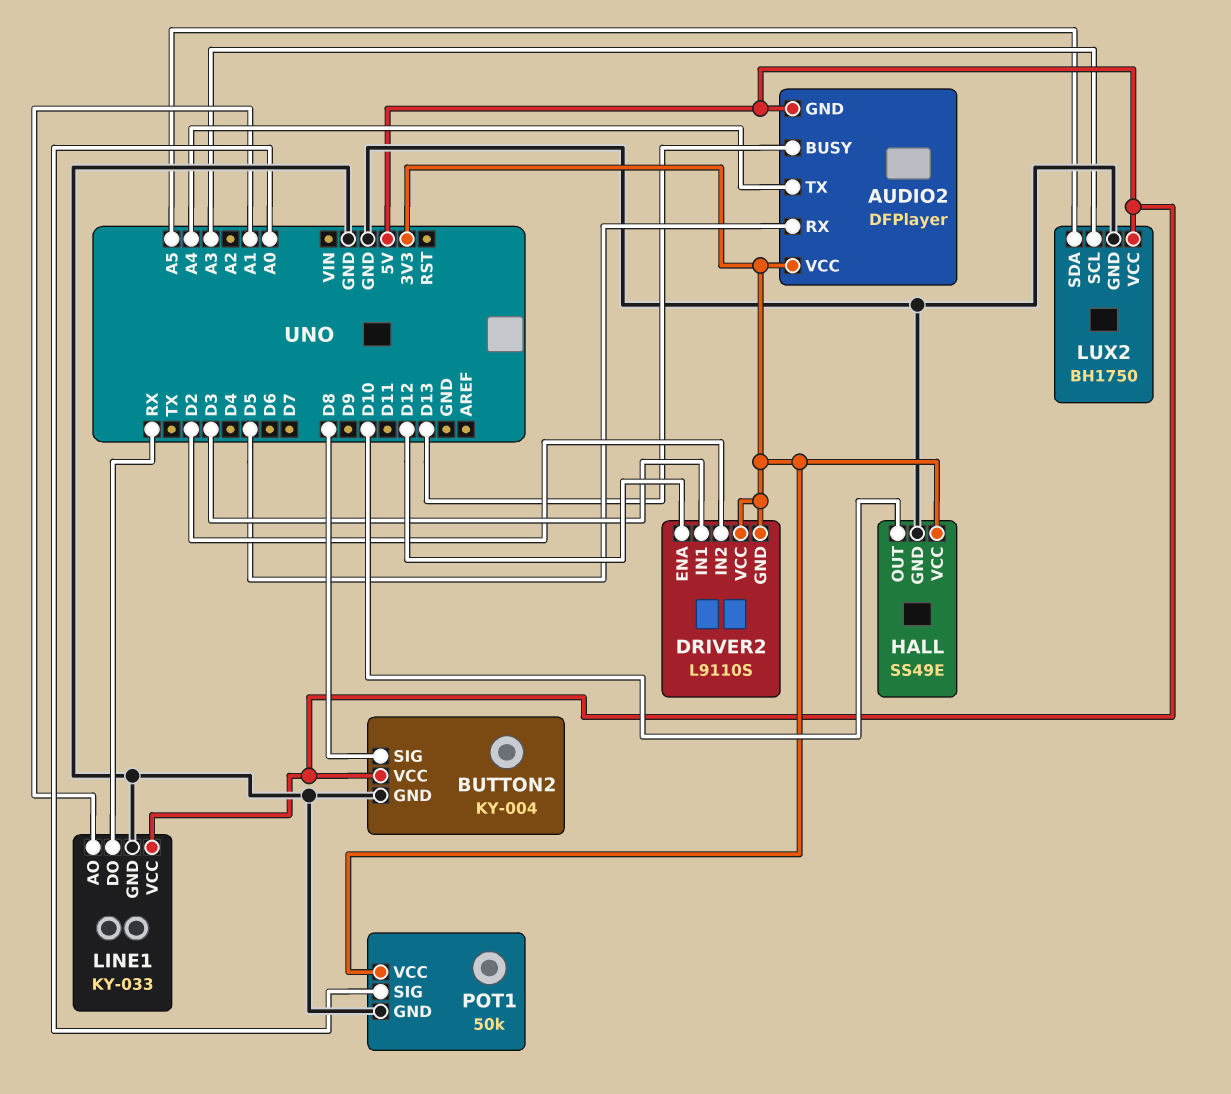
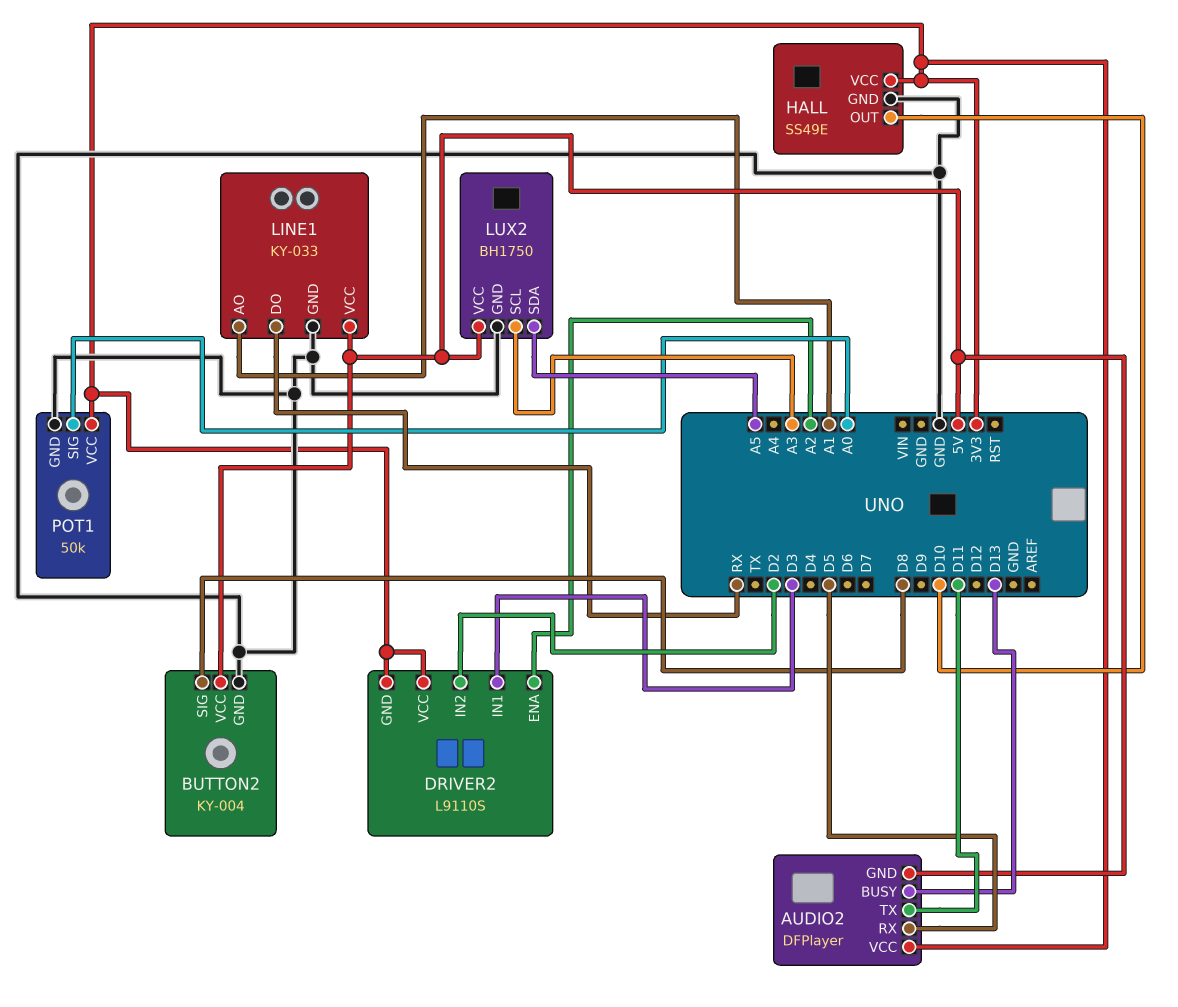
AUDIO2 pin TX: A4 -> D11
DRIVER2 pin ENA: D12 -> A2

